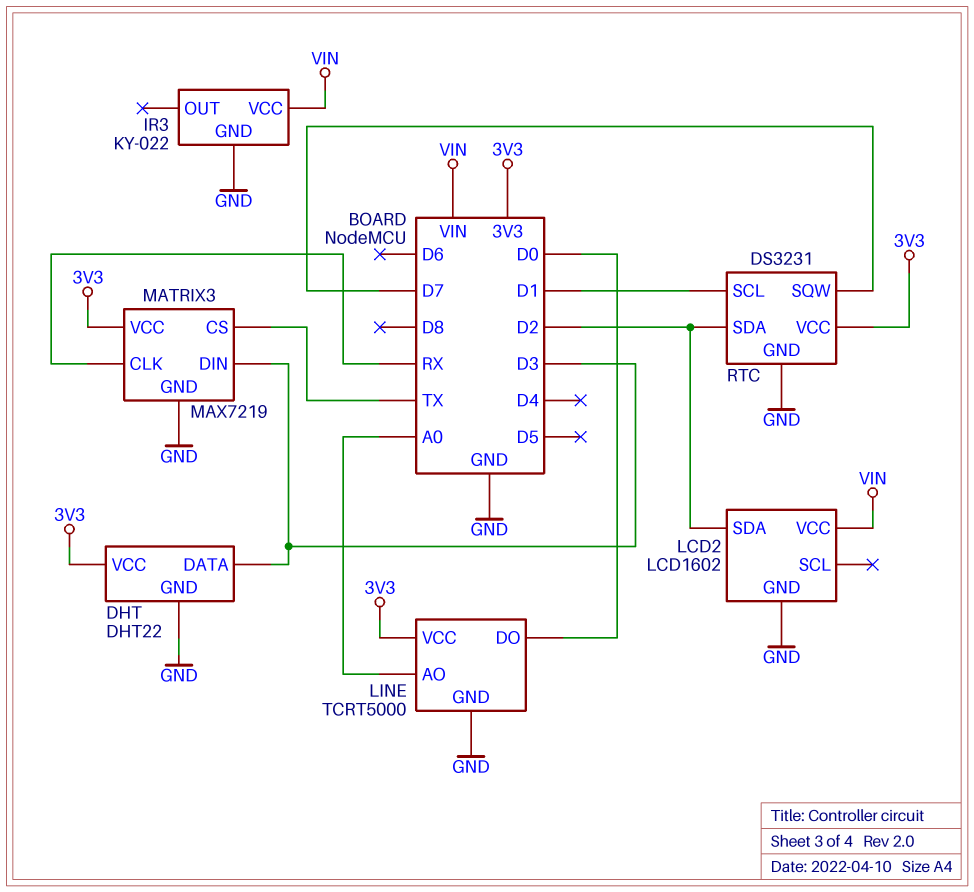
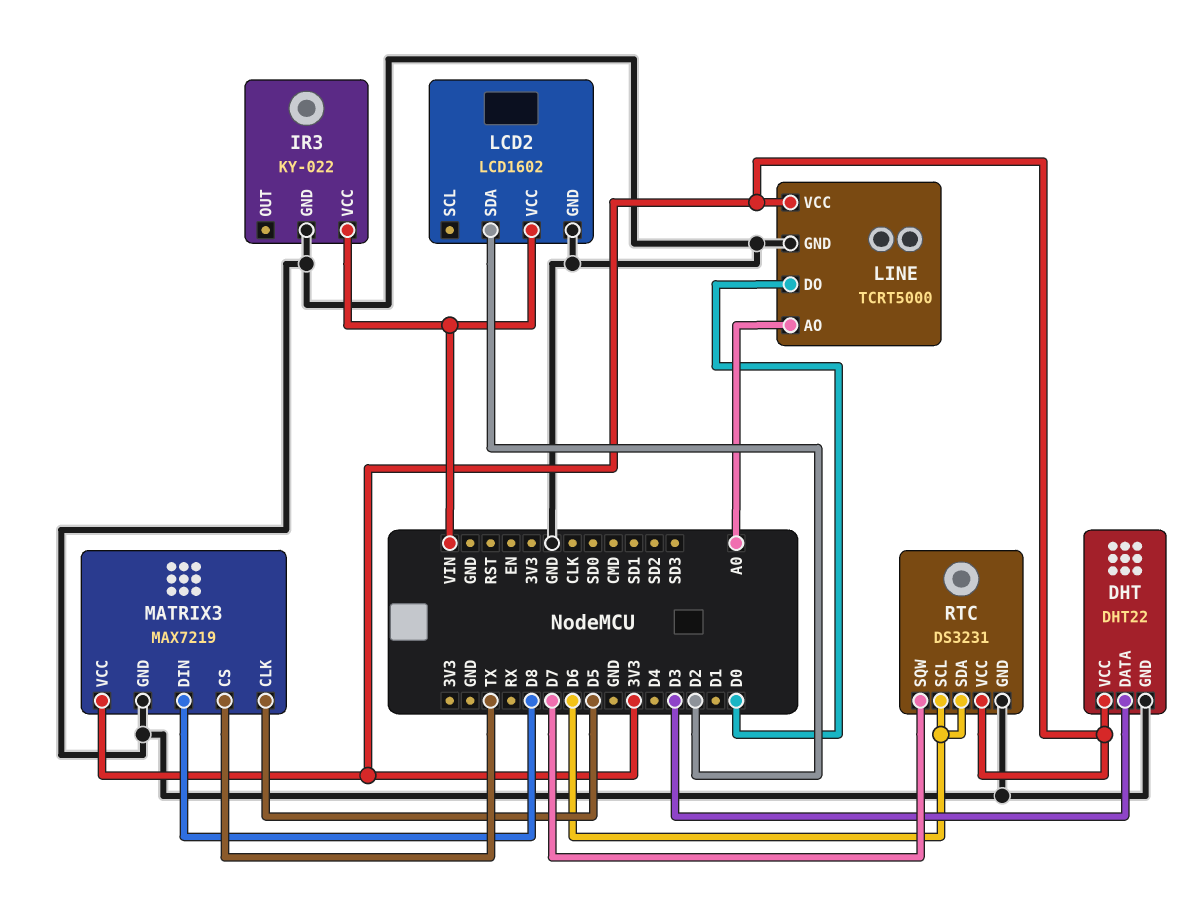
MATRIX3 pin CLK: RX -> D5
MATRIX3 pin DIN: D3 -> D8
RTC pin SCL: D1 -> D6
RTC pin SDA: D2 -> D6

